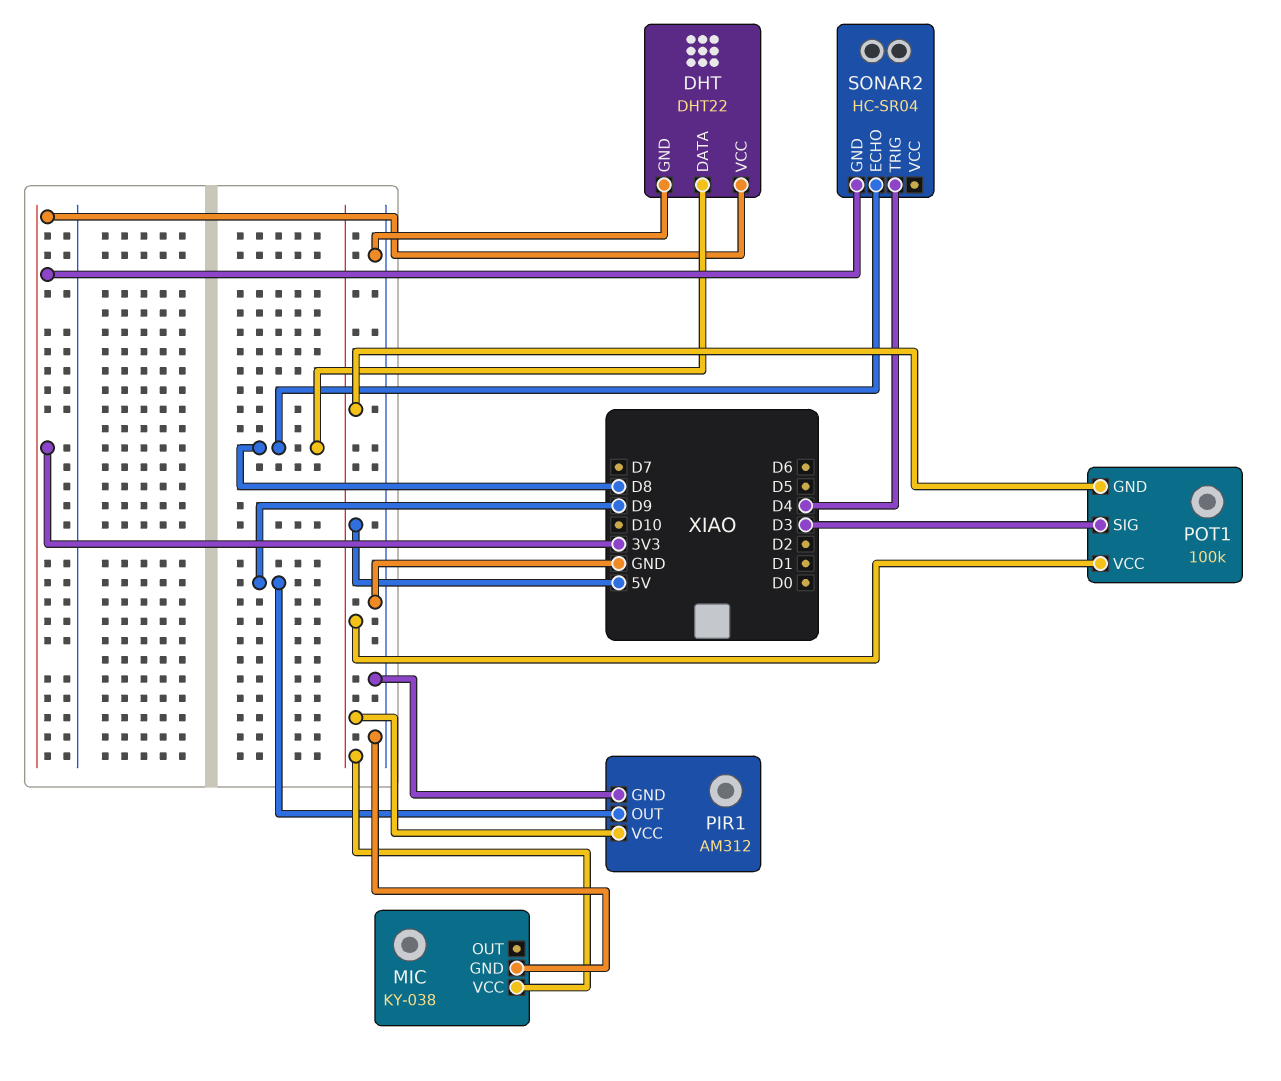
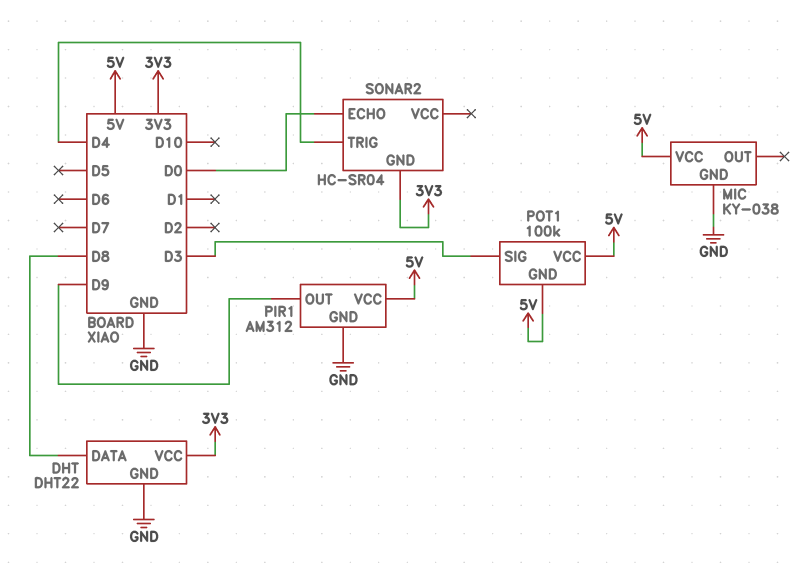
SONAR2 pin ECHO: D8 -> D0

